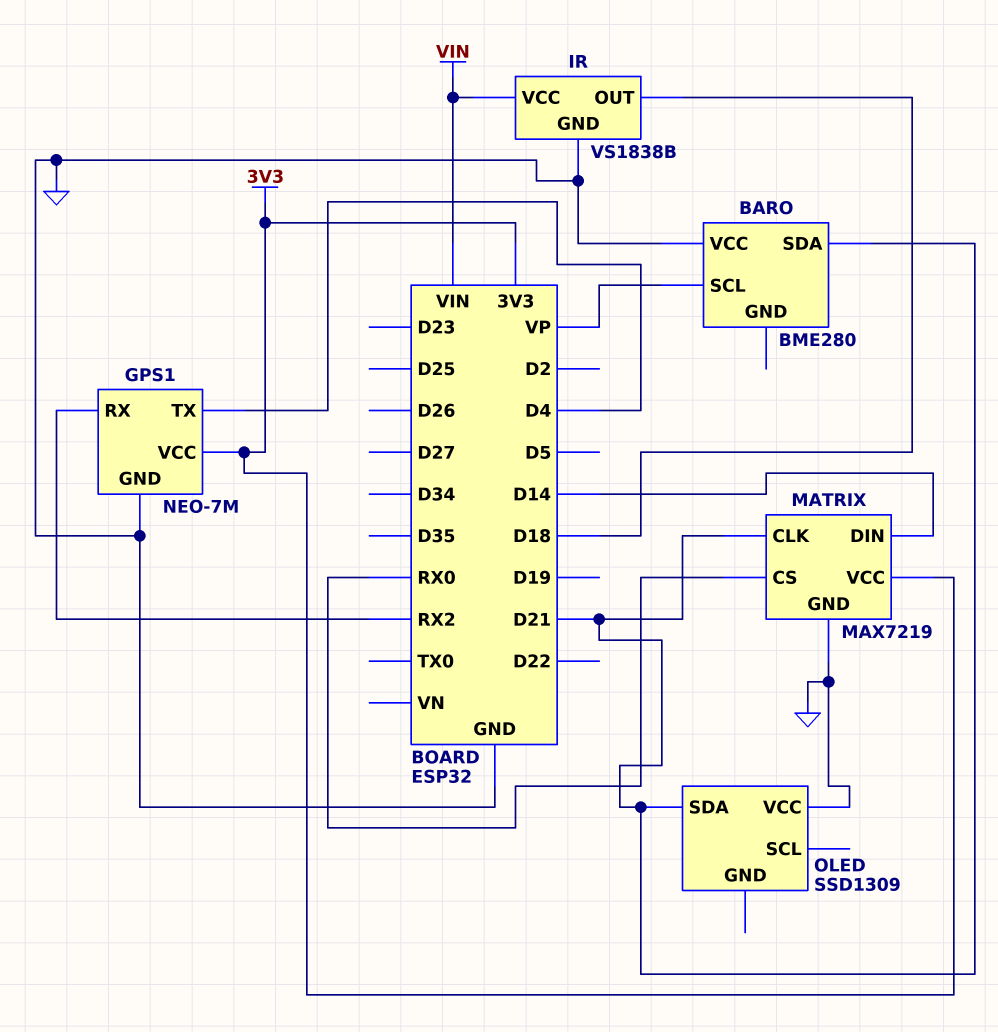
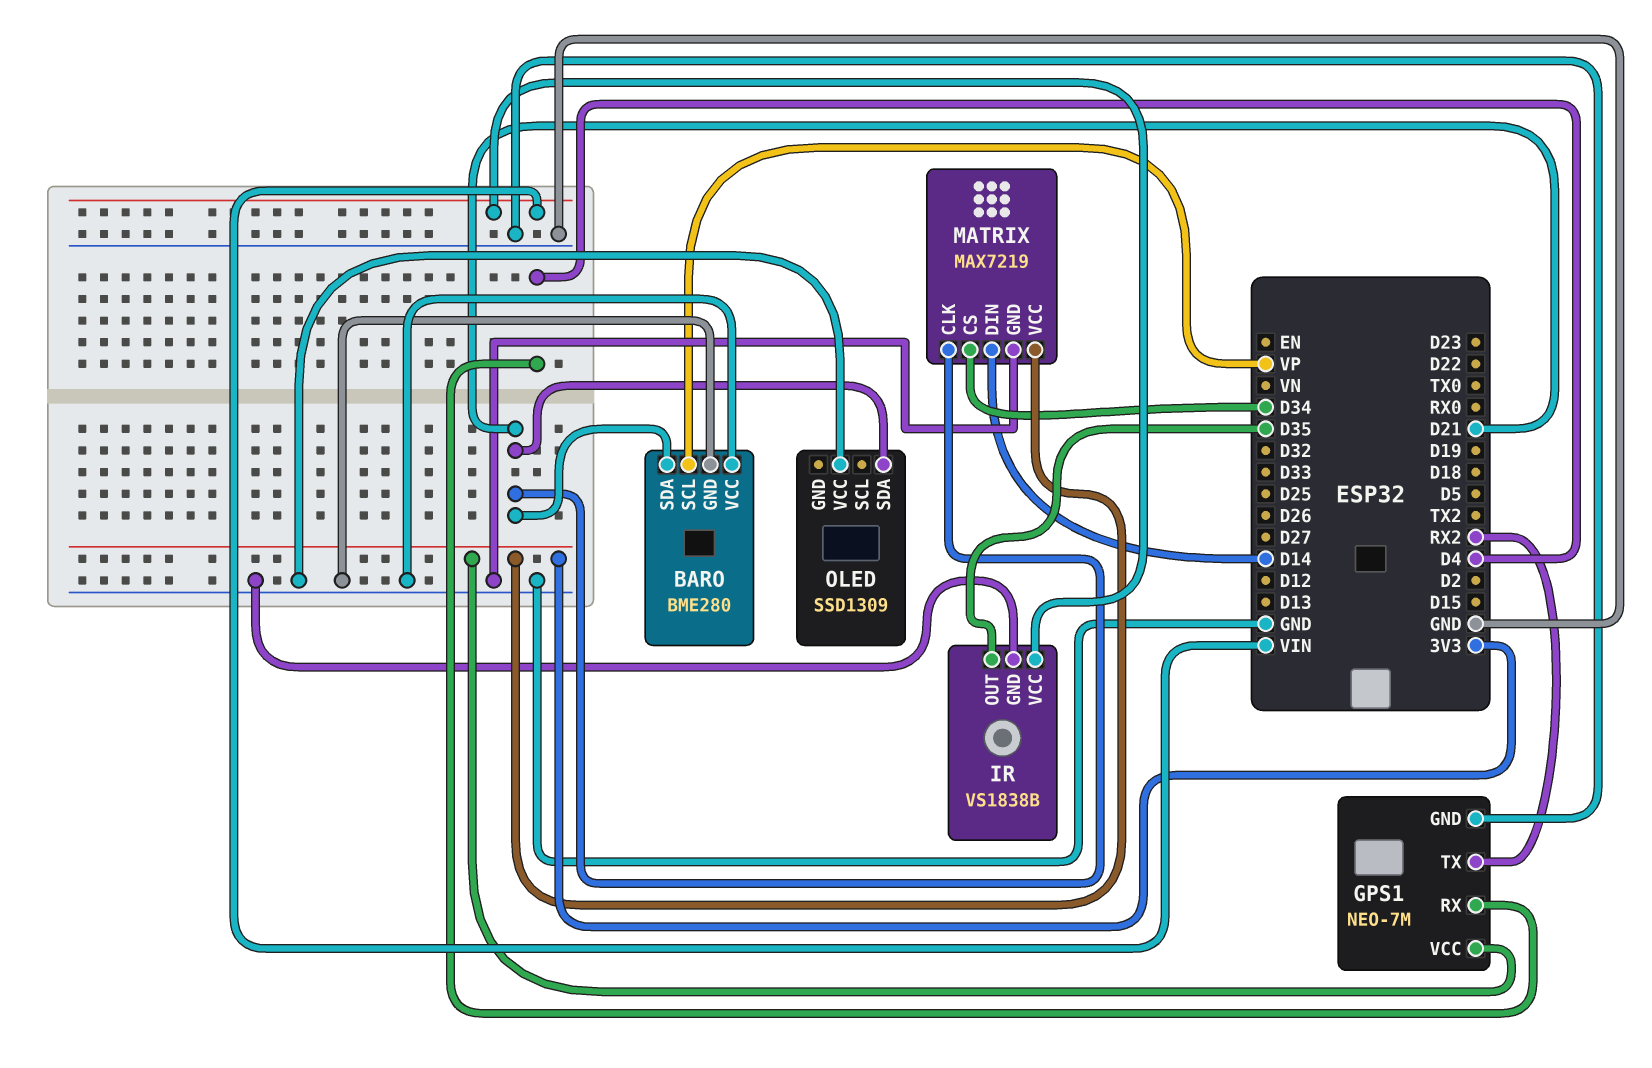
BARO pin GND: none -> GND
GPS1 pin RX: RX2 -> D4
GPS1 pin TX: D4 -> RX2
IR pin OUT: D18 -> D35
MATRIX pin CS: RX0 -> D34

